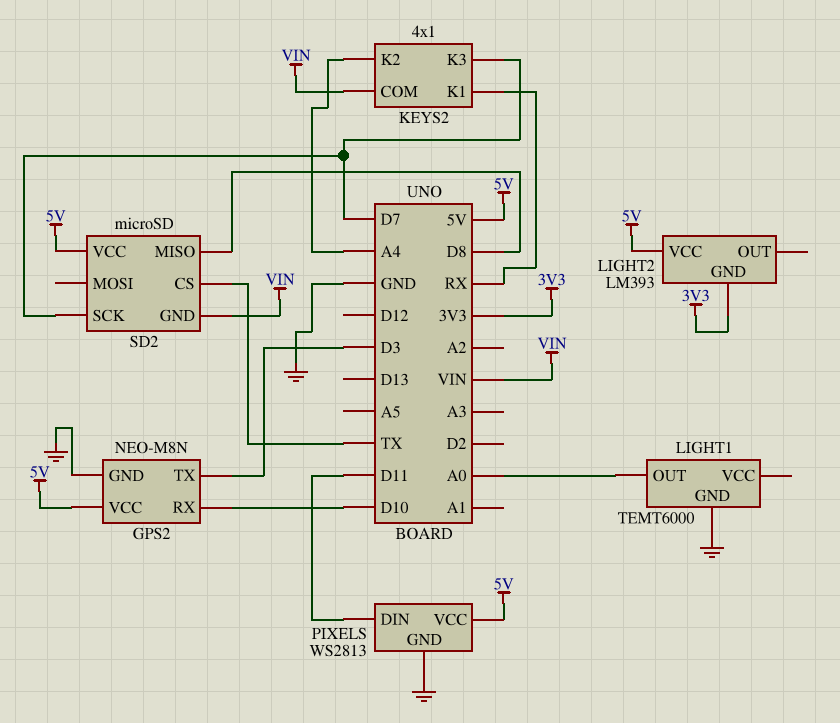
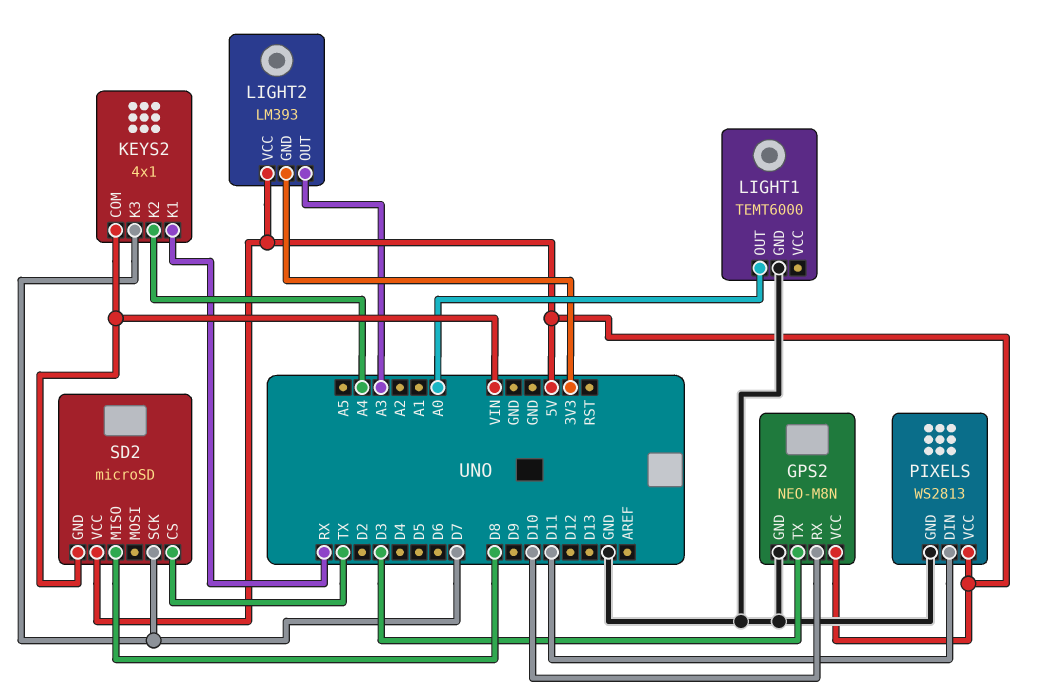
LIGHT2 pin OUT: none -> A3

